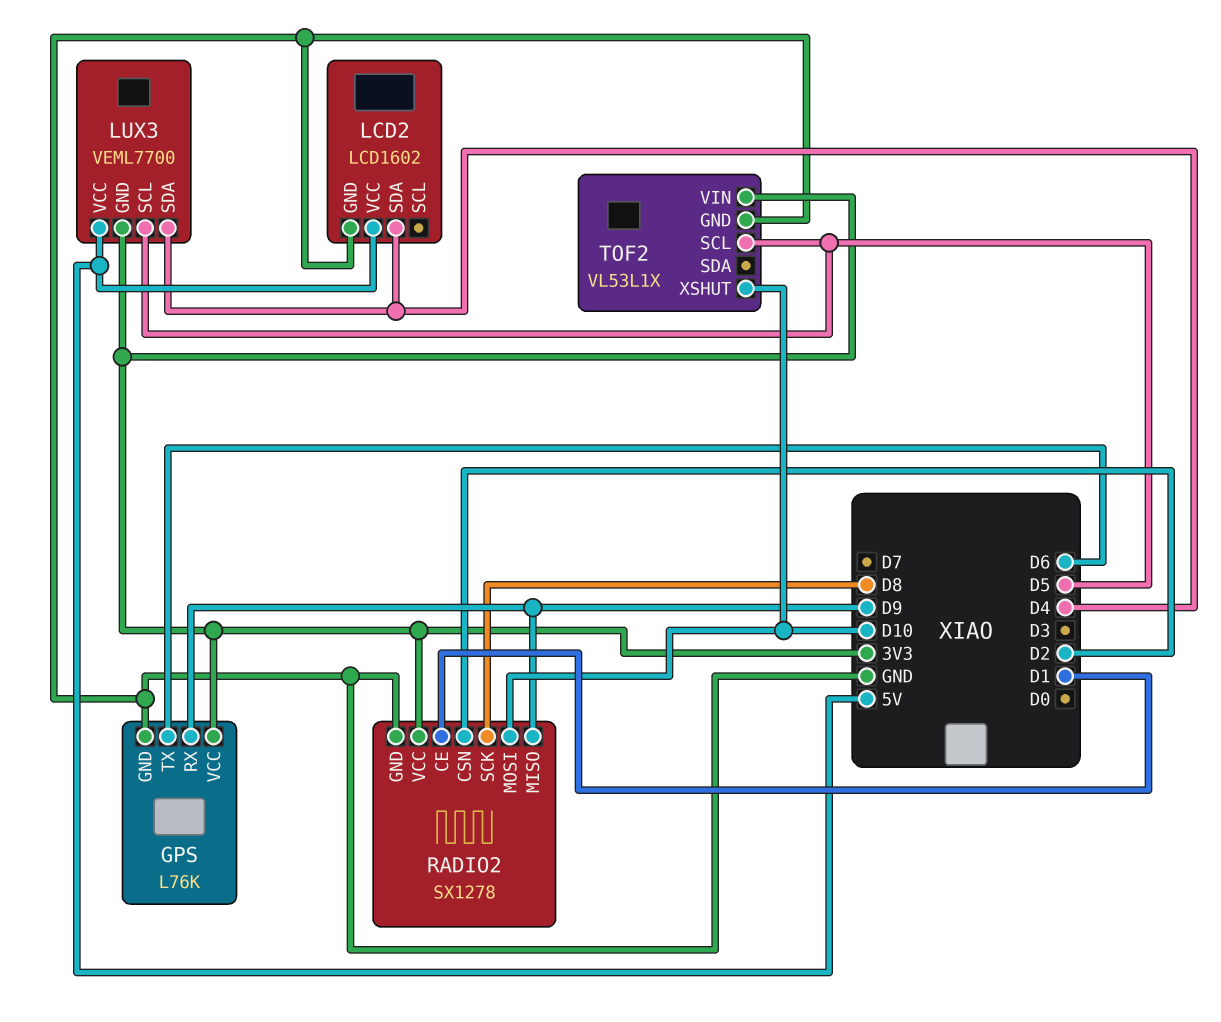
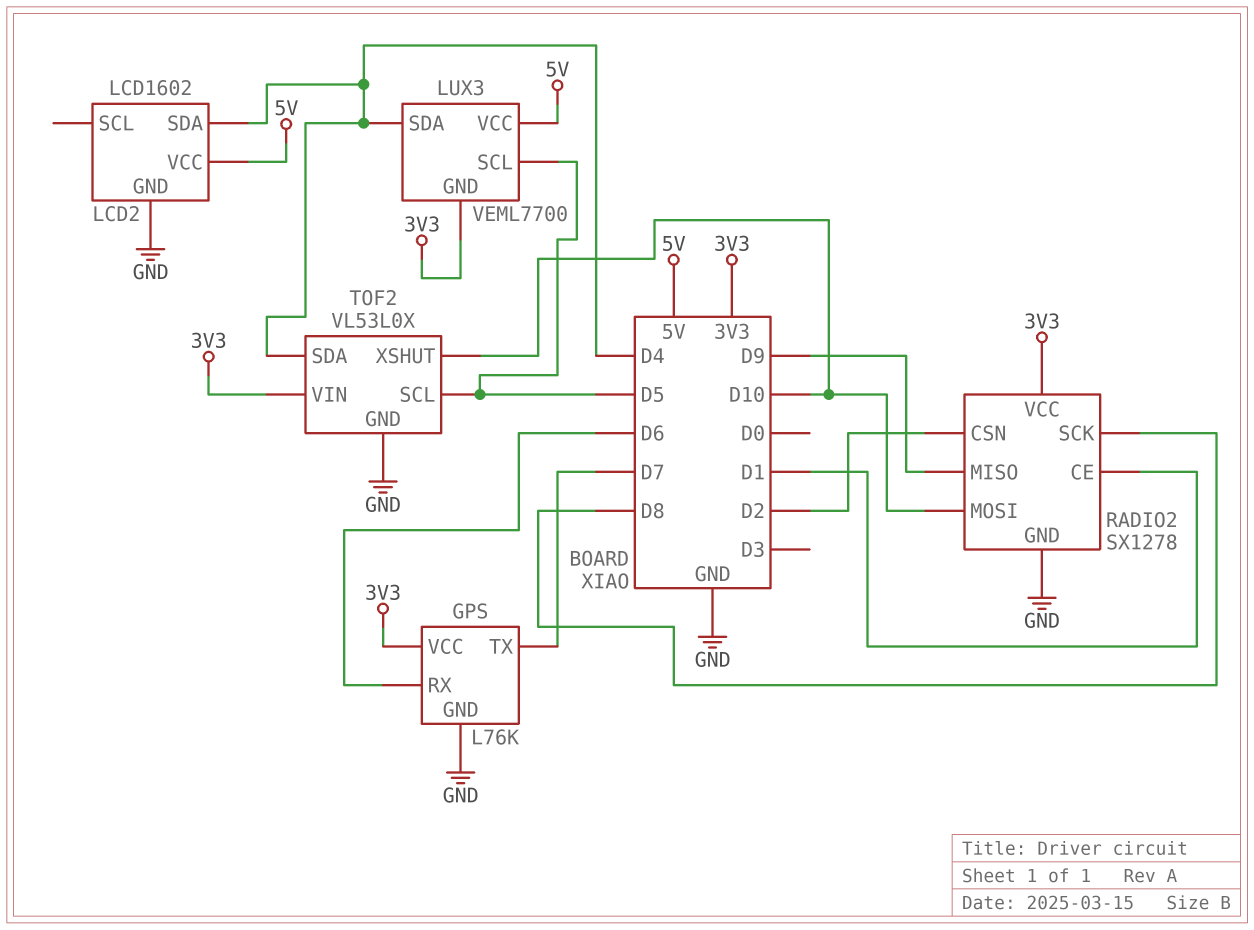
GPS pin RX: D9 -> D6
GPS pin TX: D6 -> D7
TOF2: VL53L1X -> VL53L0X
TOF2 pin SDA: none -> D4

